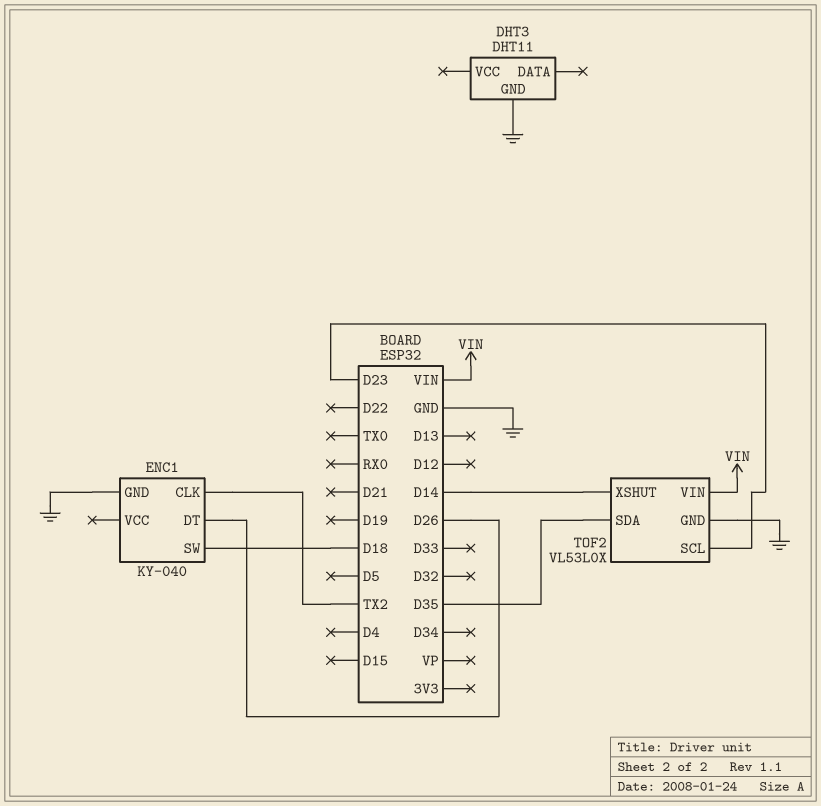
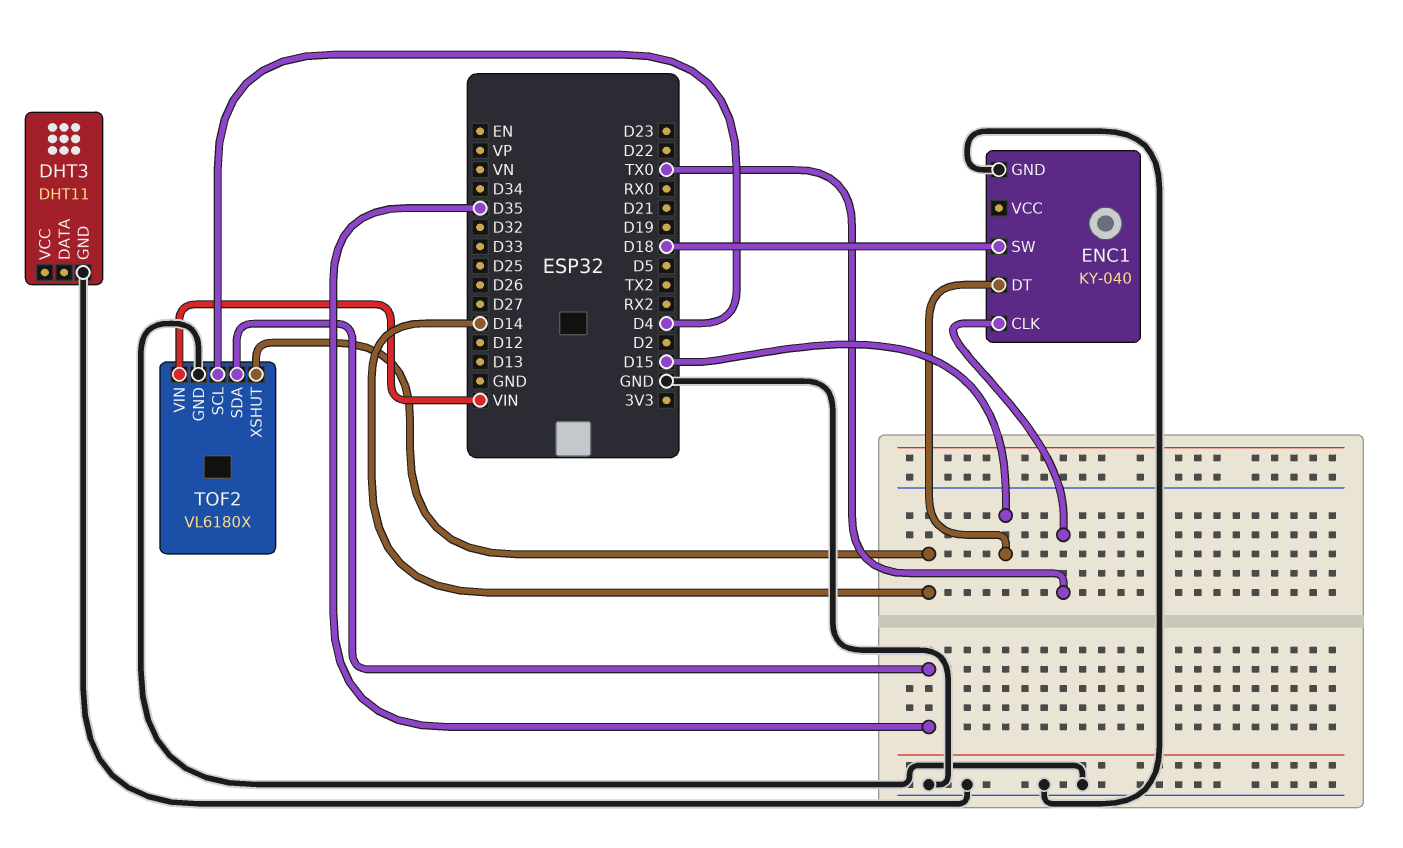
ENC1 pin CLK: TX2 -> TX0
ENC1 pin DT: D26 -> D15
TOF2: VL53L0X -> VL6180X
TOF2 pin SCL: D23 -> D4

